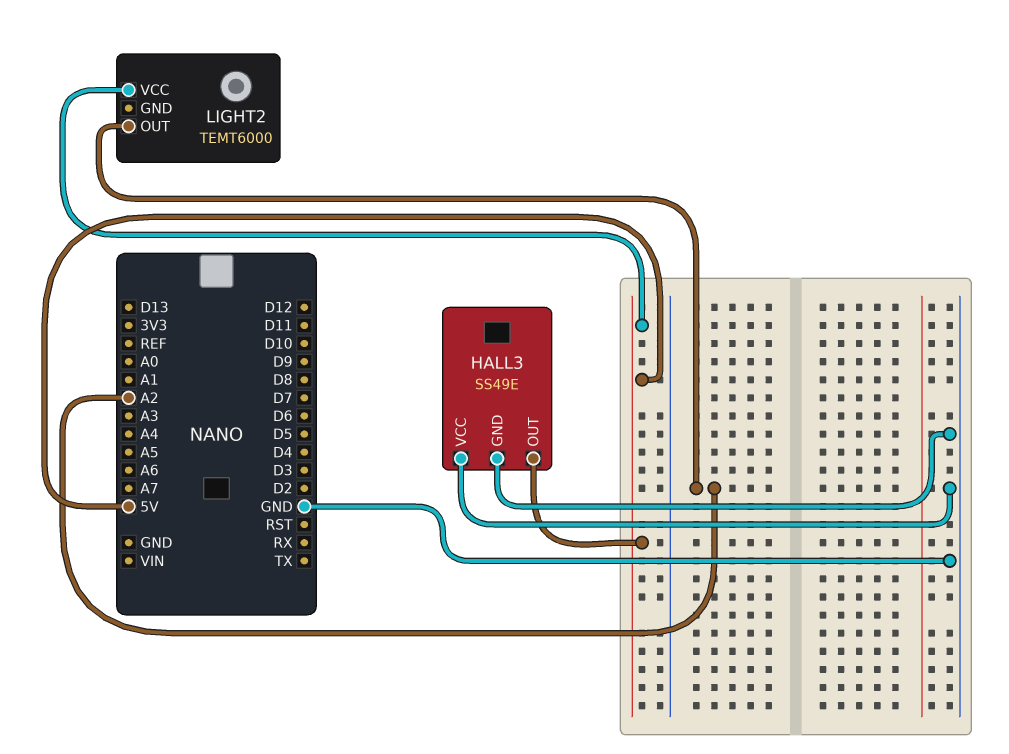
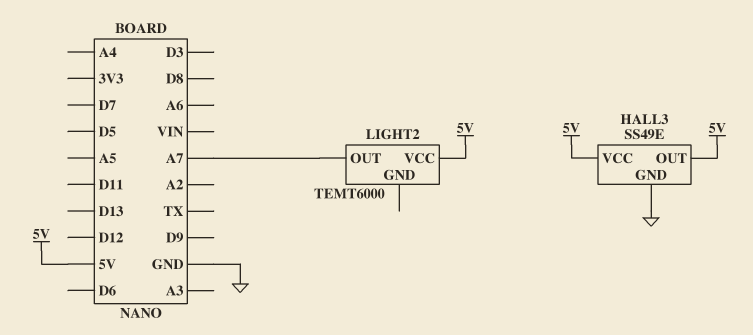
HALL3 pin VCC: GND -> 5V
LIGHT2 pin OUT: A2 -> A7

